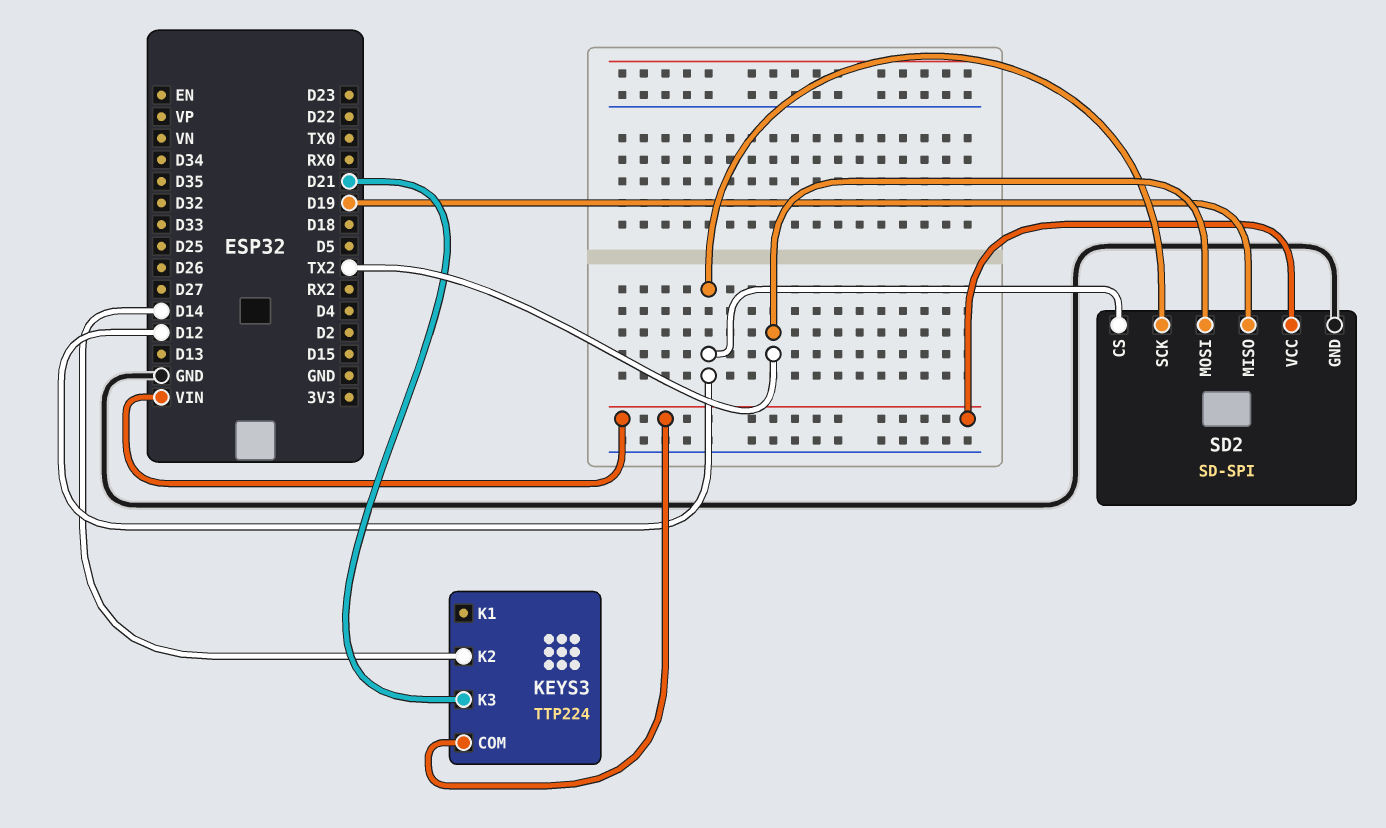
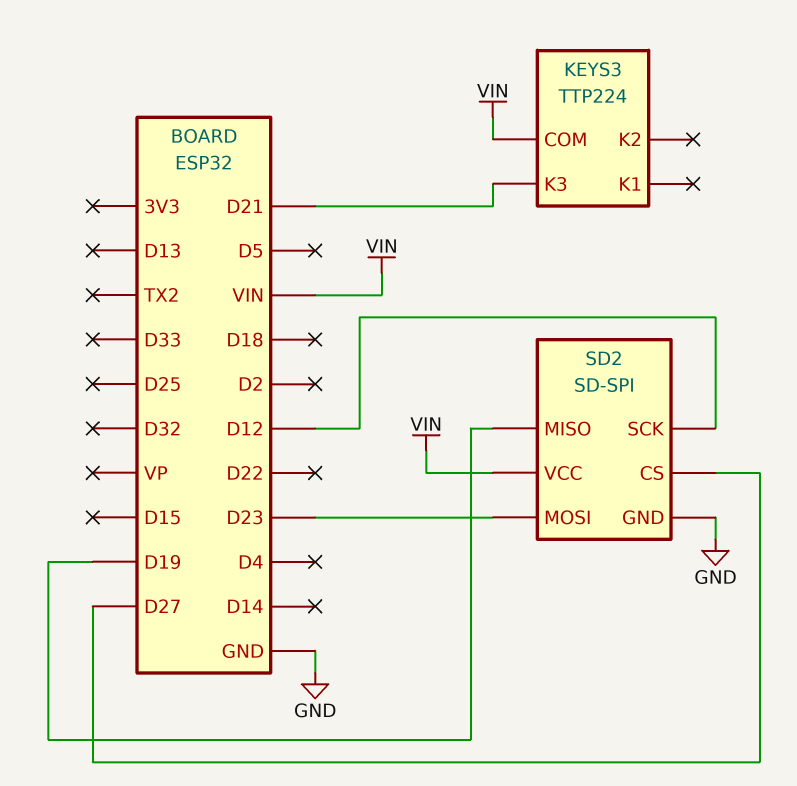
KEYS3 pin K2: D14 -> none
SD2 pin CS: D12 -> D27
SD2 pin MOSI: TX2 -> D23

